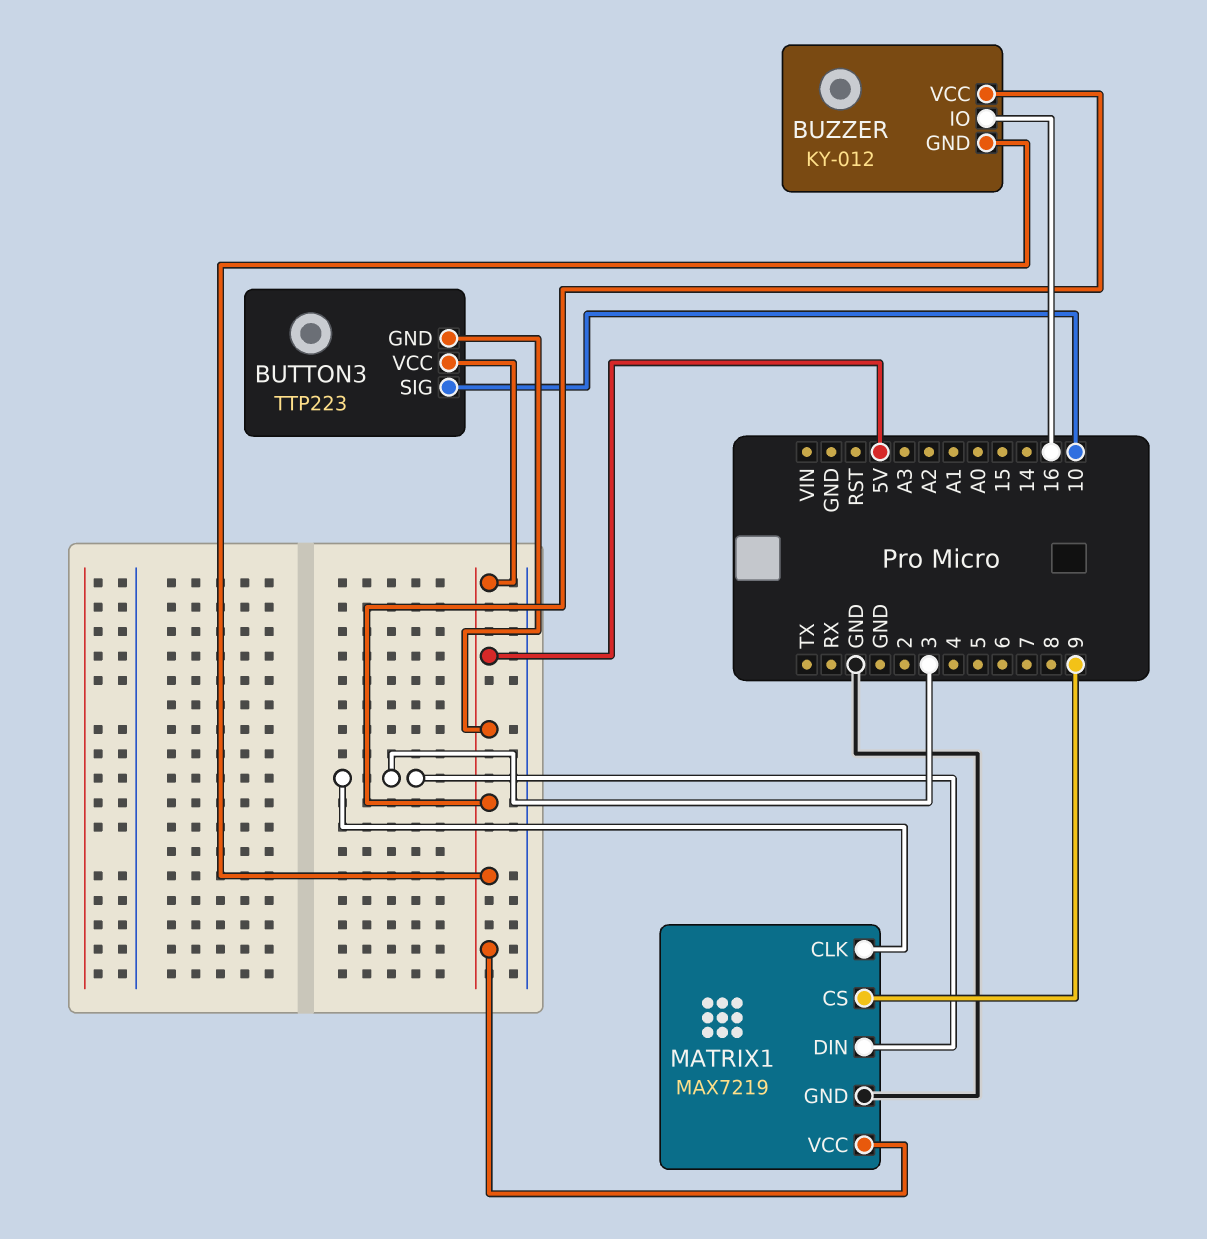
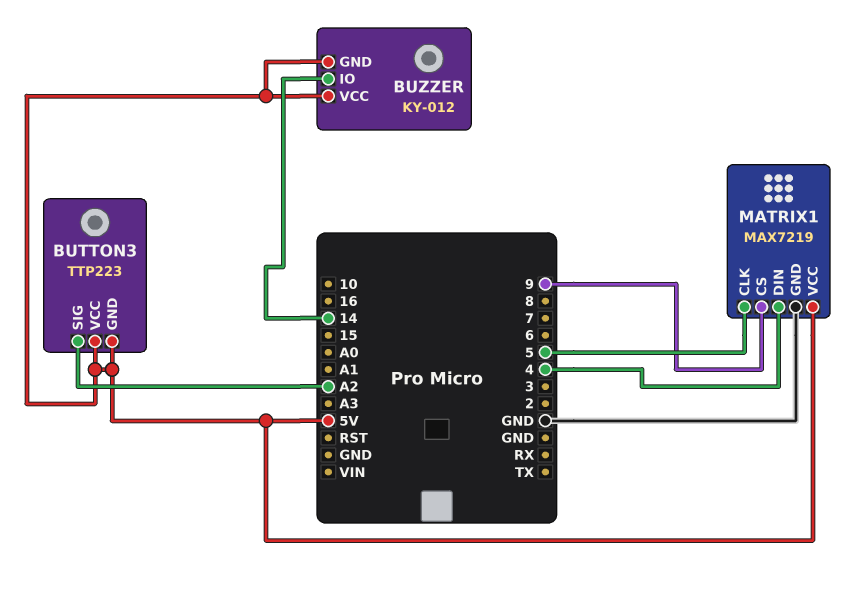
BUTTON3 pin SIG: 10 -> A2
BUZZER pin IO: 16 -> 14
MATRIX1 pin CLK: 3 -> 5
MATRIX1 pin DIN: 3 -> 4

